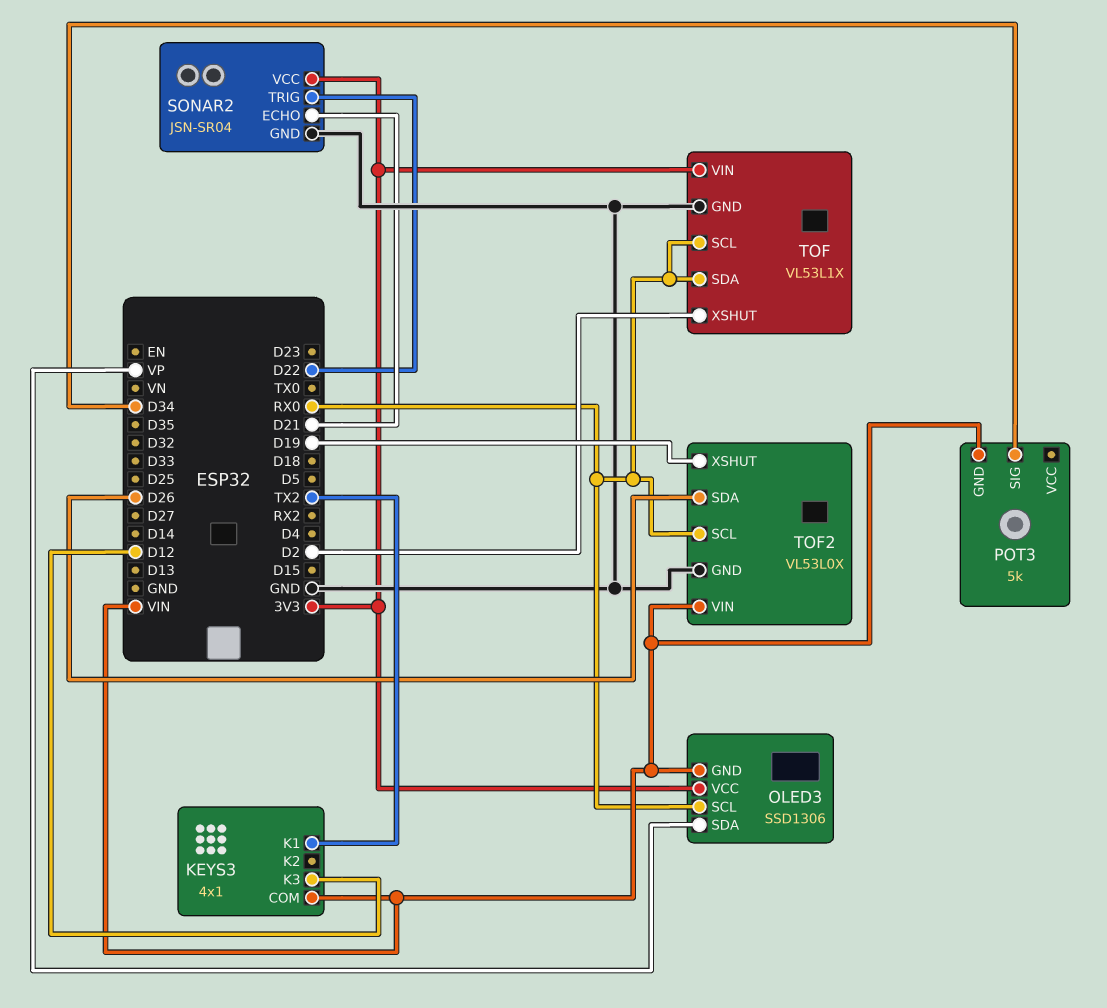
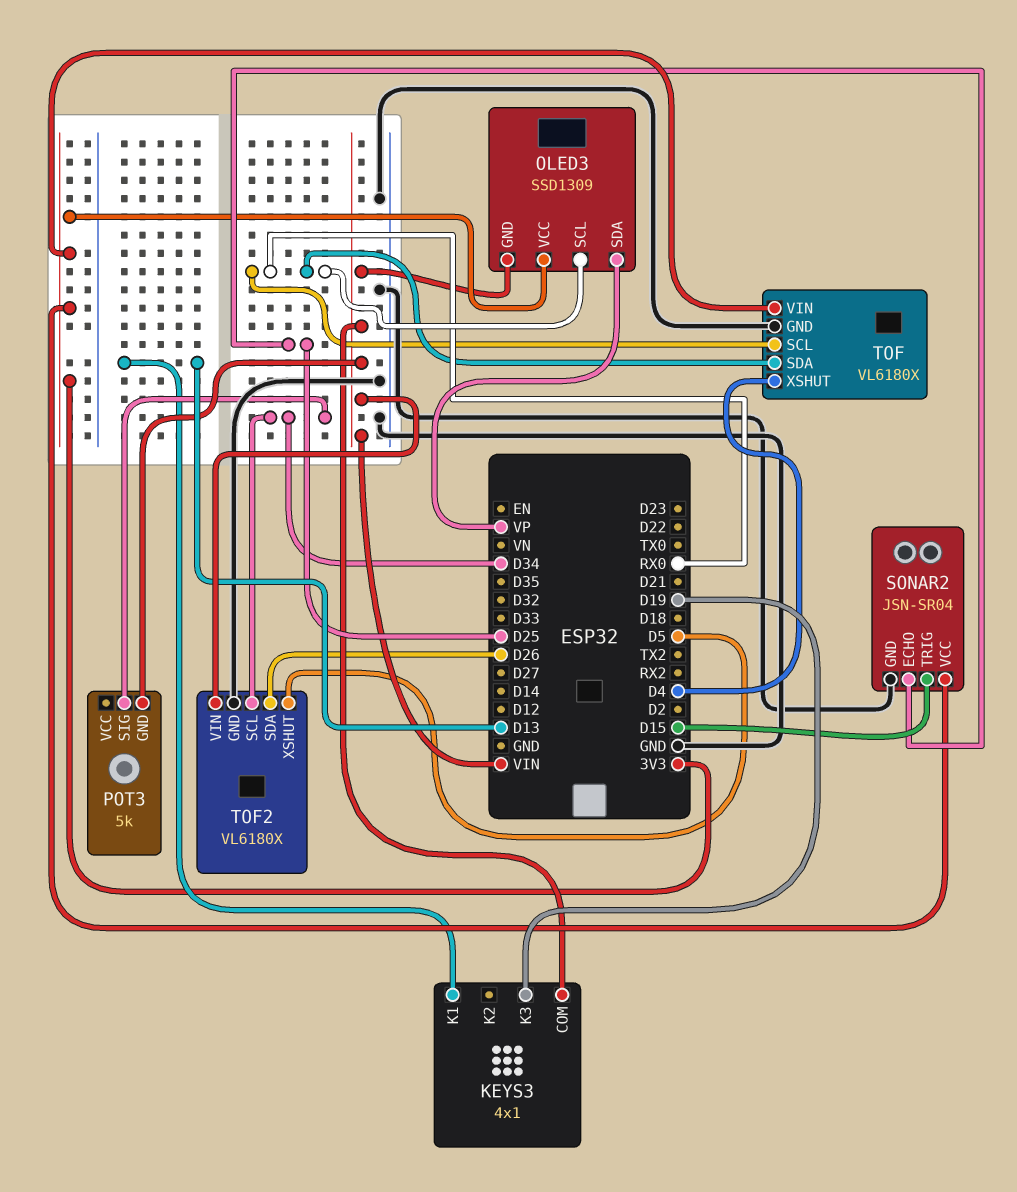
KEYS3 pin K1: TX2 -> D13
KEYS3 pin K3: D12 -> D19
OLED3: SSD1306 -> SSD1309
SONAR2 pin ECHO: D21 -> D25
SONAR2 pin TRIG: D22 -> D15
TOF: VL53L1X -> VL6180X
TOF pin XSHUT: D2 -> D4
TOF2: VL53L0X -> VL6180X
TOF2 pin SCL: RX0 -> D34
TOF2 pin XSHUT: D19 -> D5

